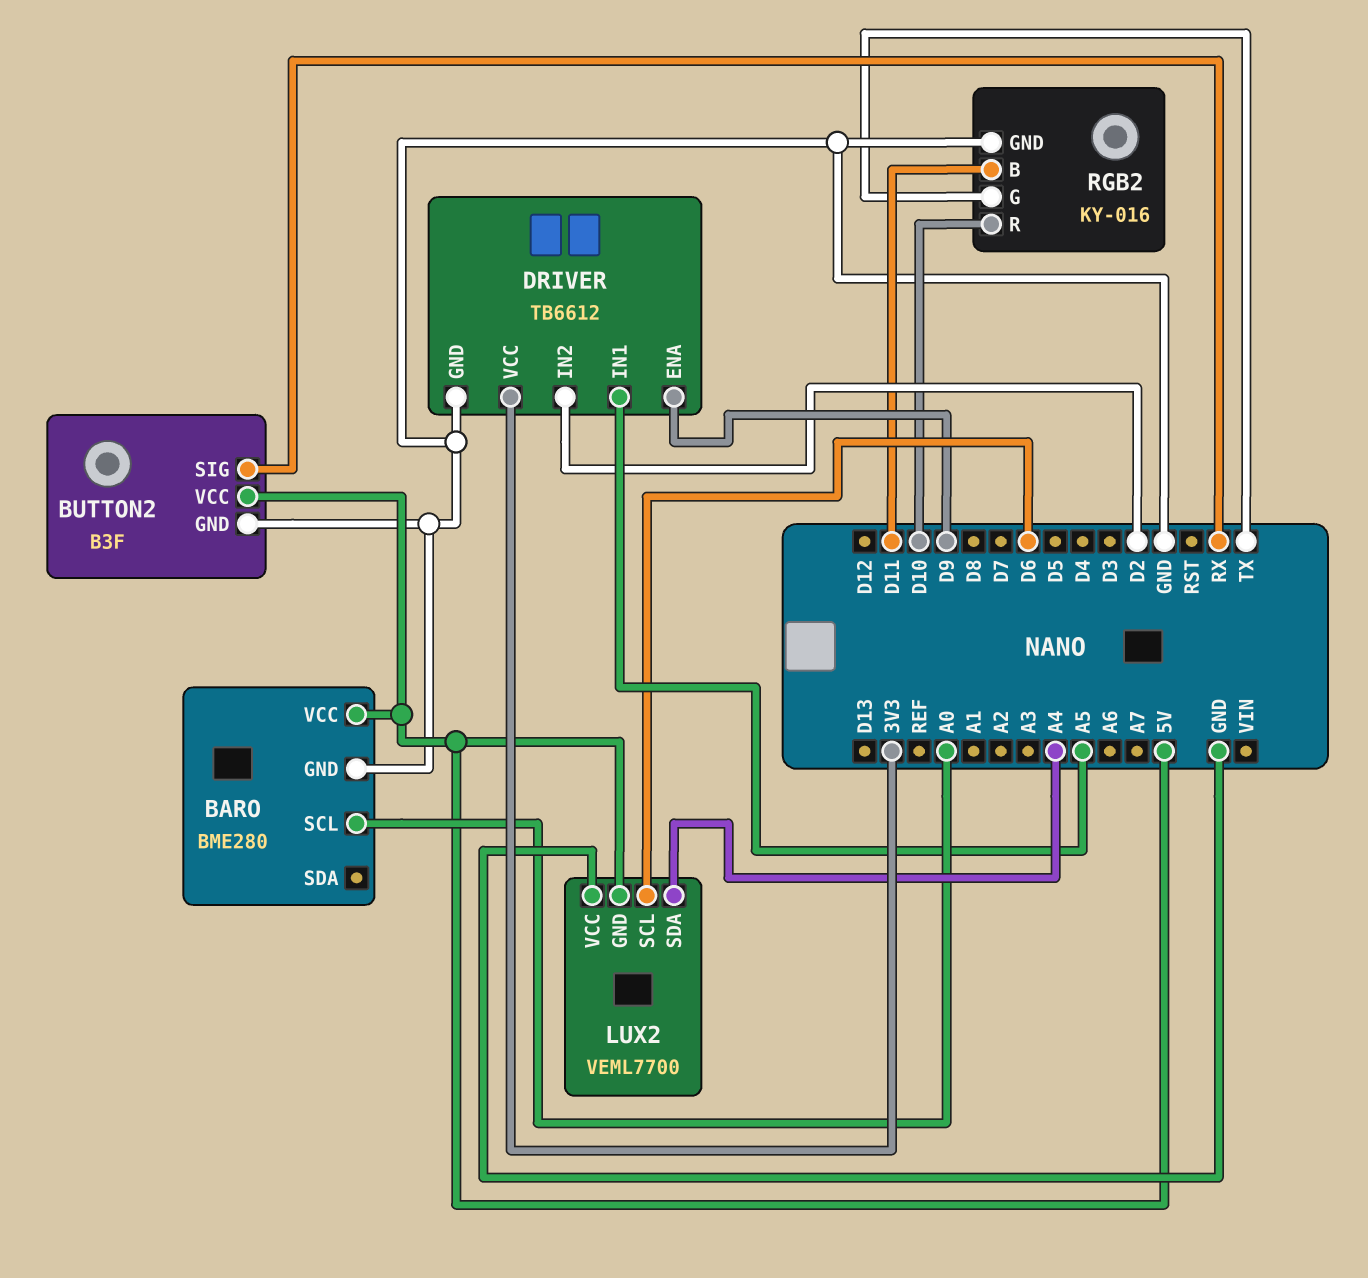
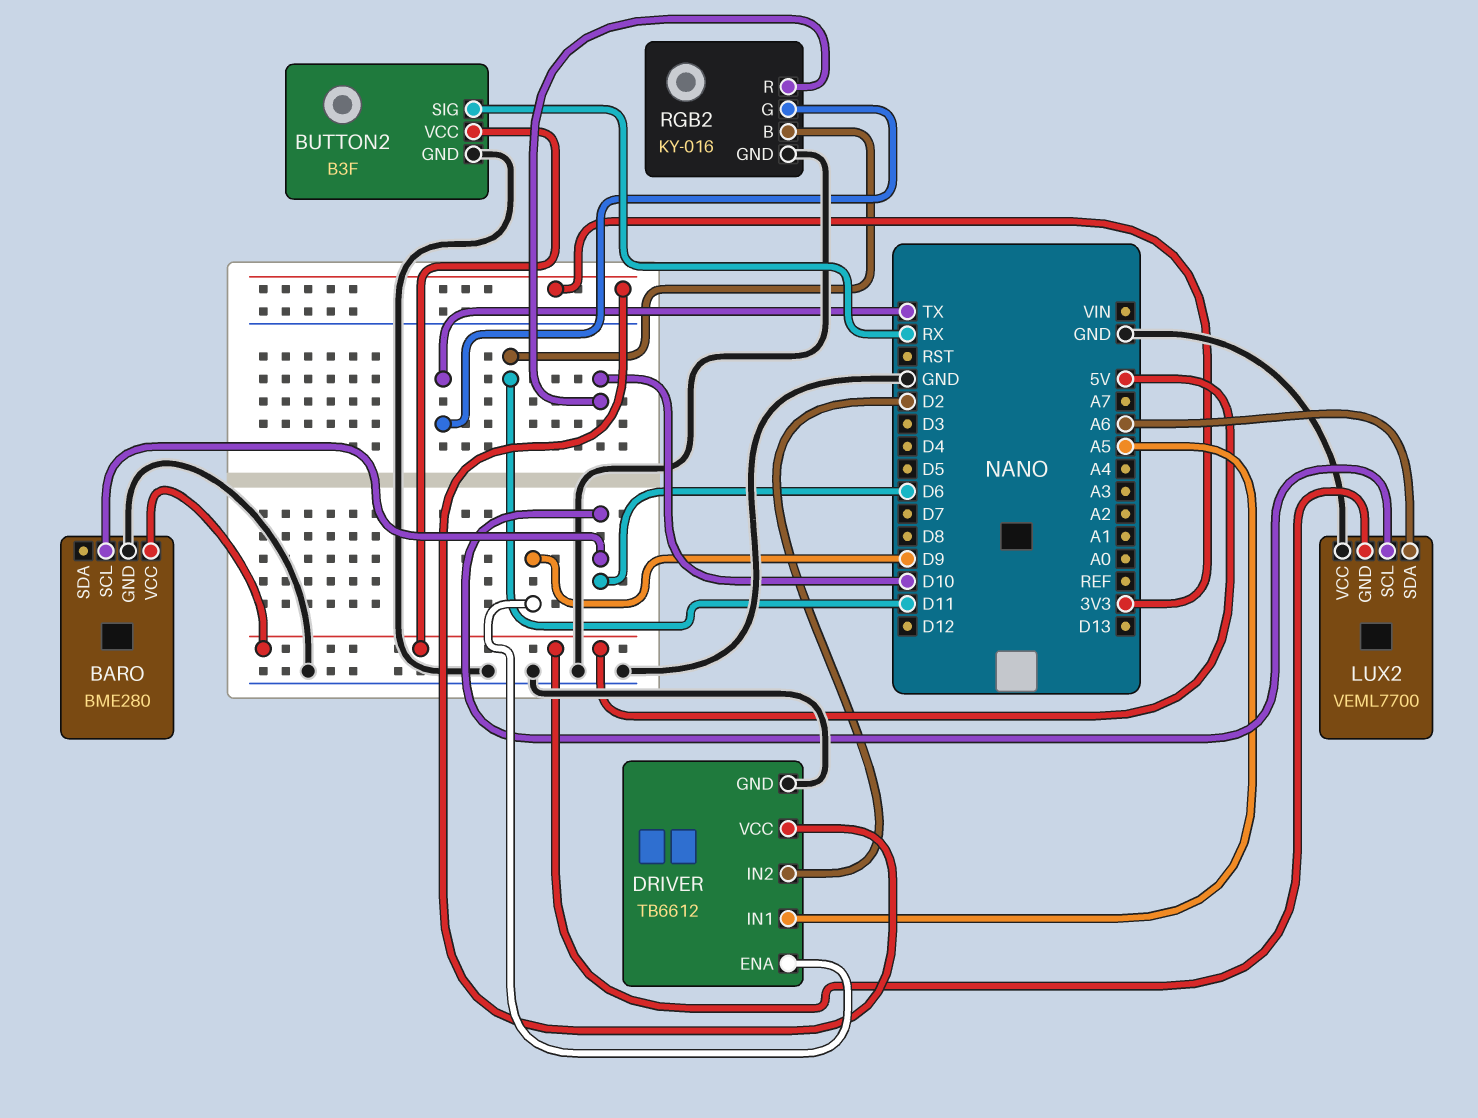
BARO pin SCL: A0 -> D6
LUX2 pin SDA: A4 -> A6

